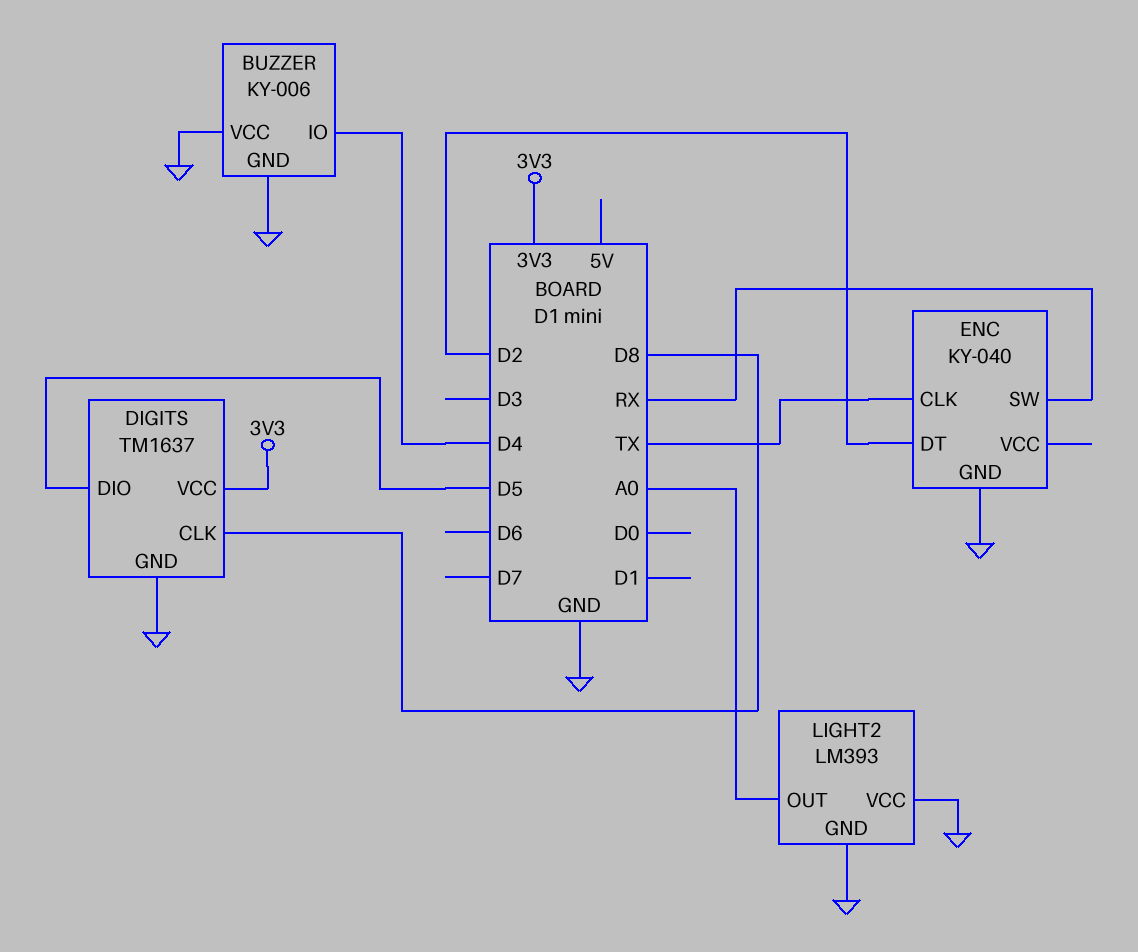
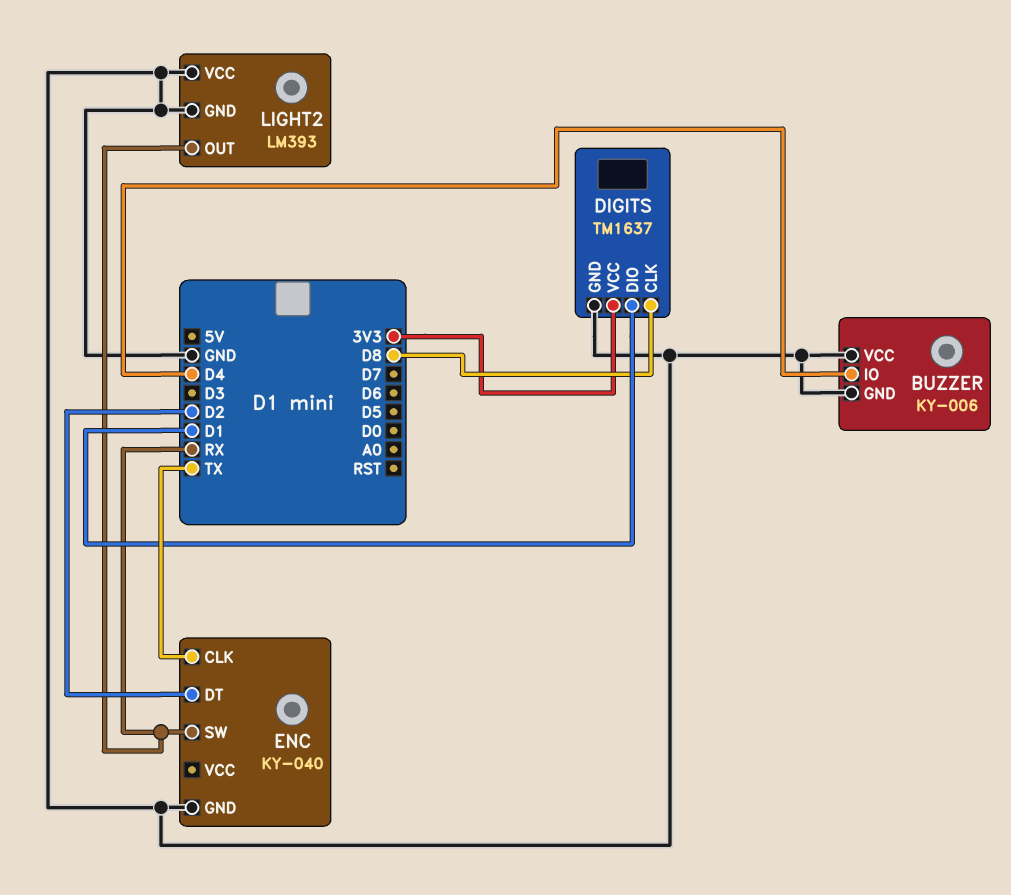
DIGITS pin DIO: D5 -> D1
LIGHT2 pin OUT: A0 -> RX

